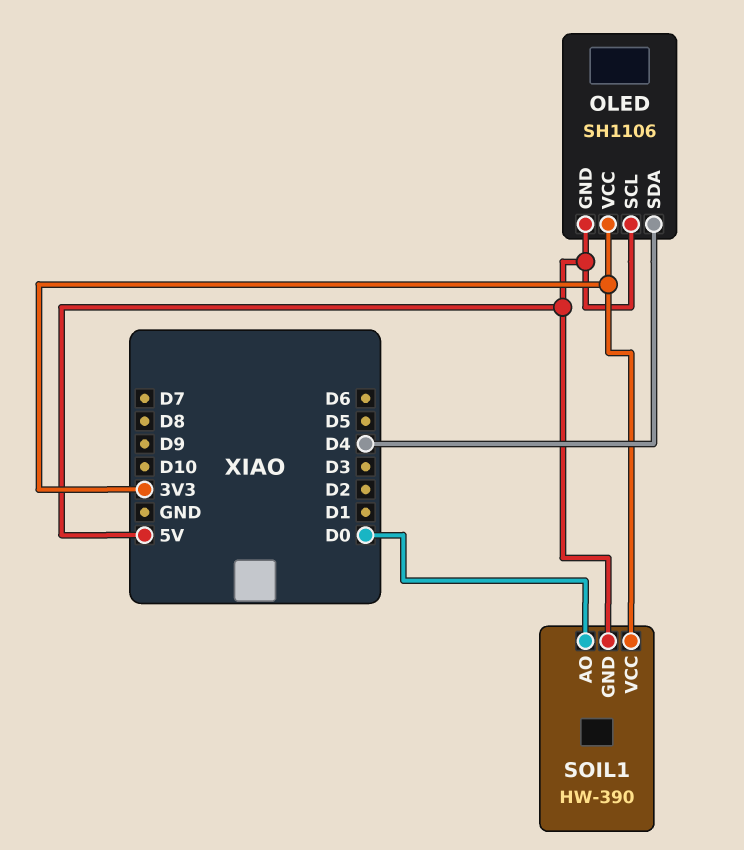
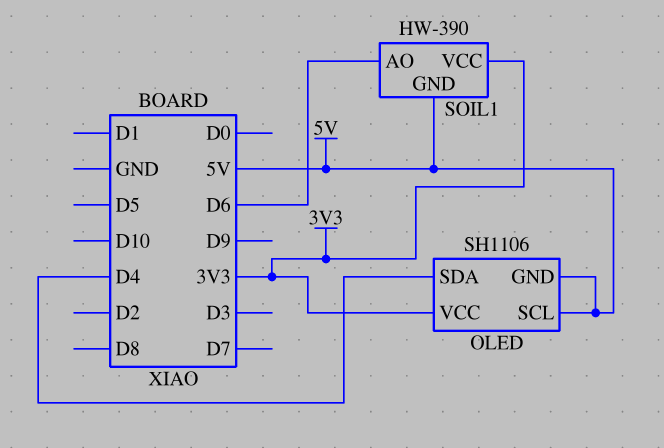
SOIL1 pin AO: D0 -> D6

